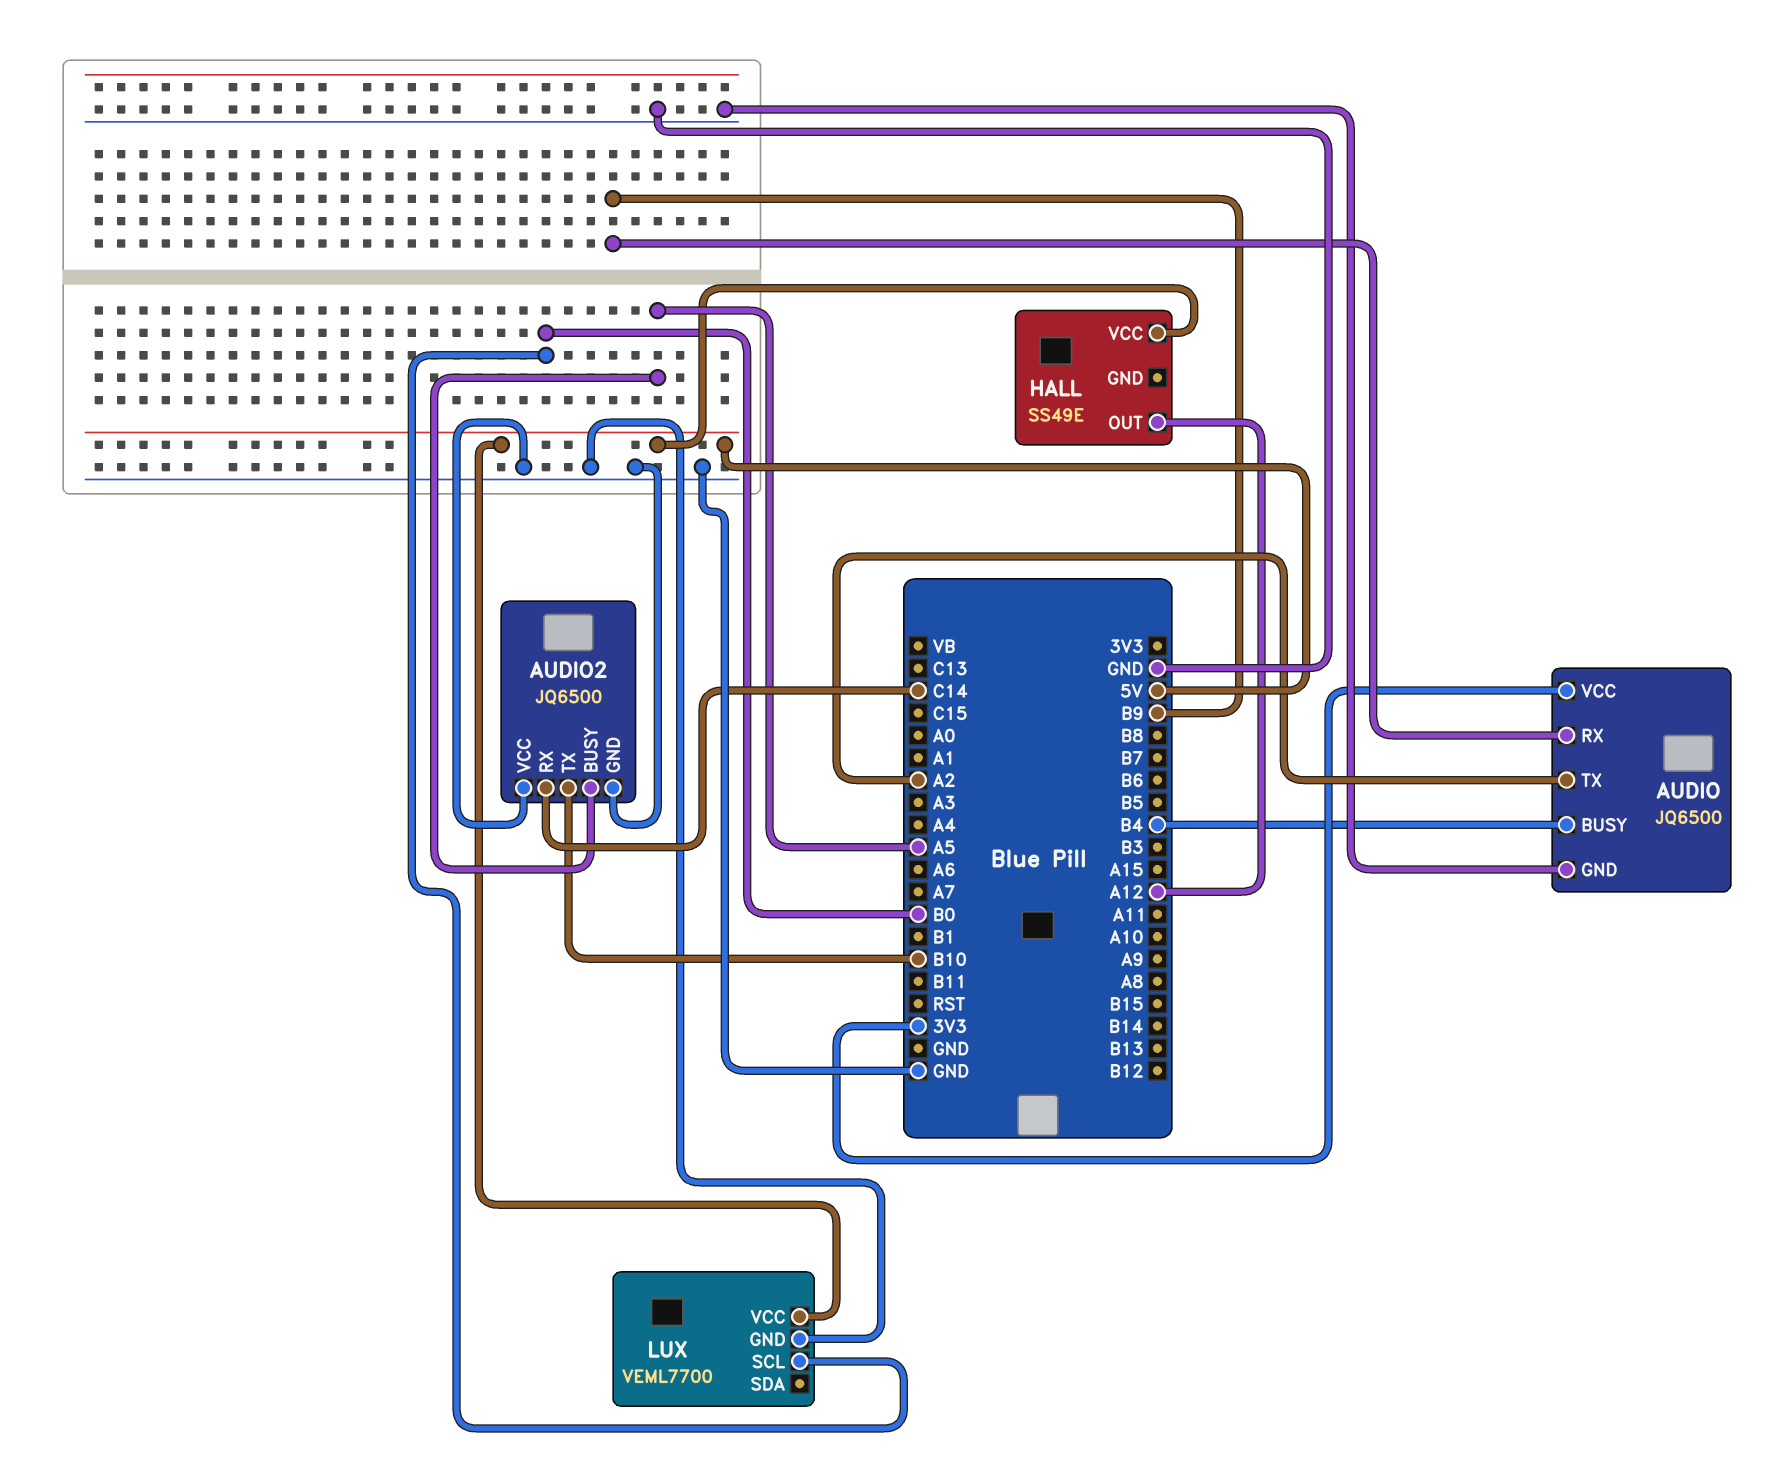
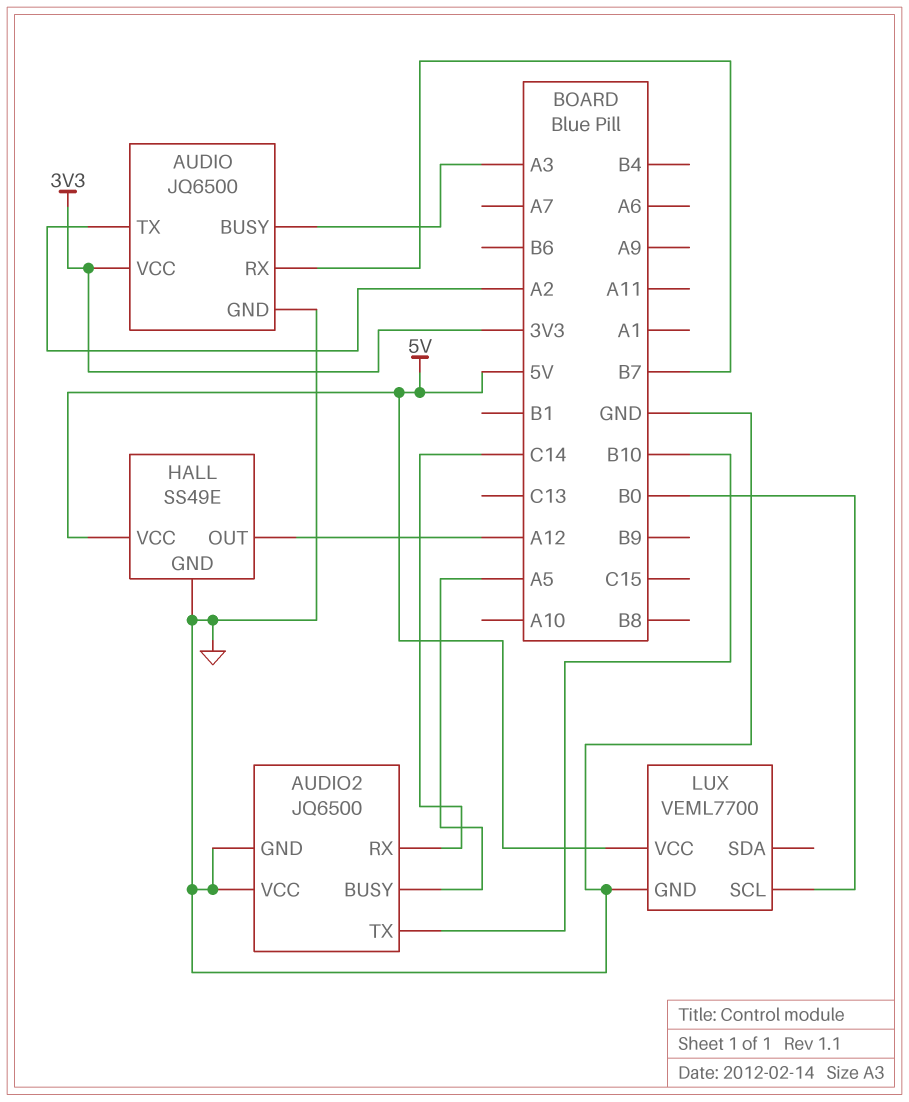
AUDIO pin BUSY: B4 -> A3
AUDIO pin RX: B9 -> B7
HALL pin GND: none -> GND

